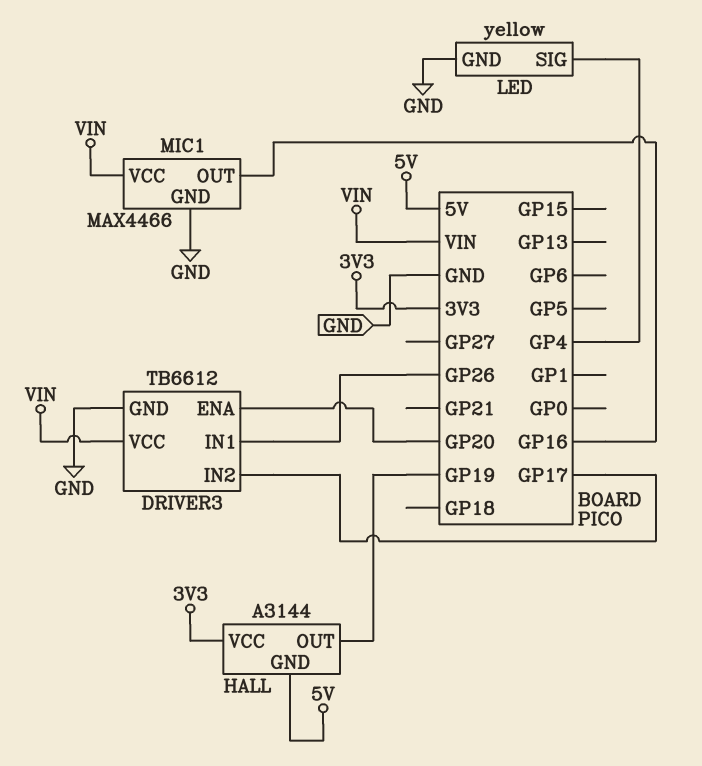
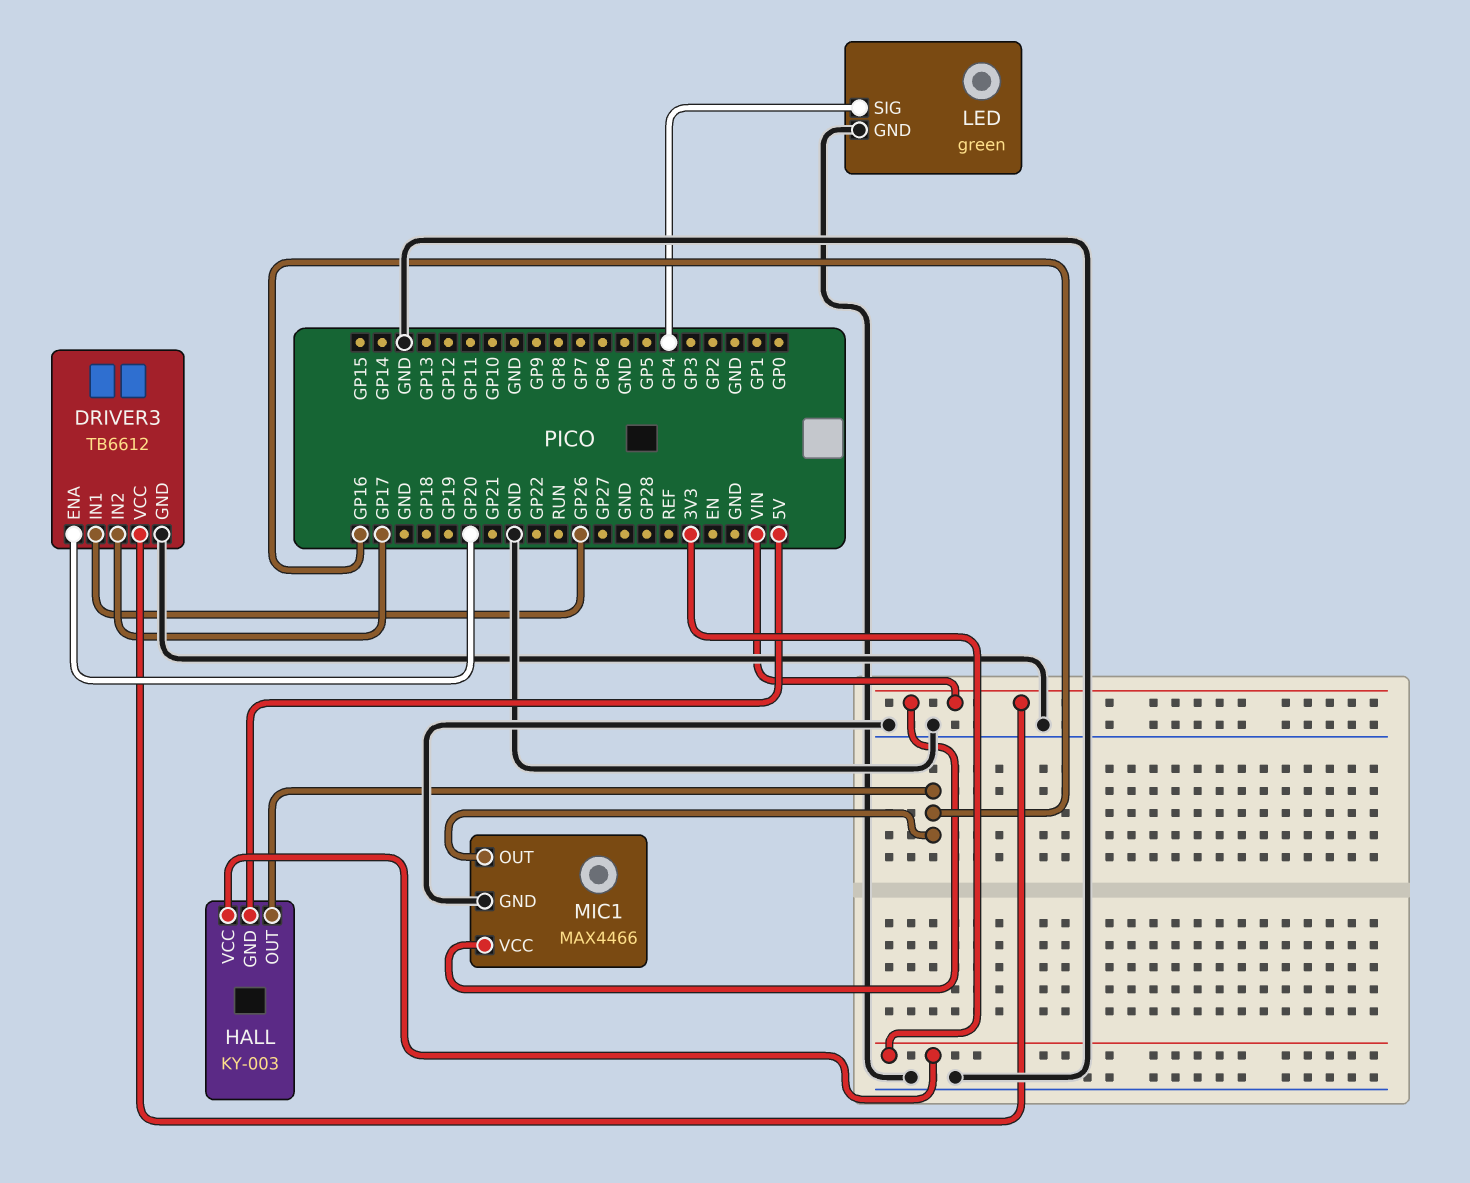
HALL: A3144 -> KY-003
HALL pin OUT: GP19 -> GP16
LED: yellow -> green

